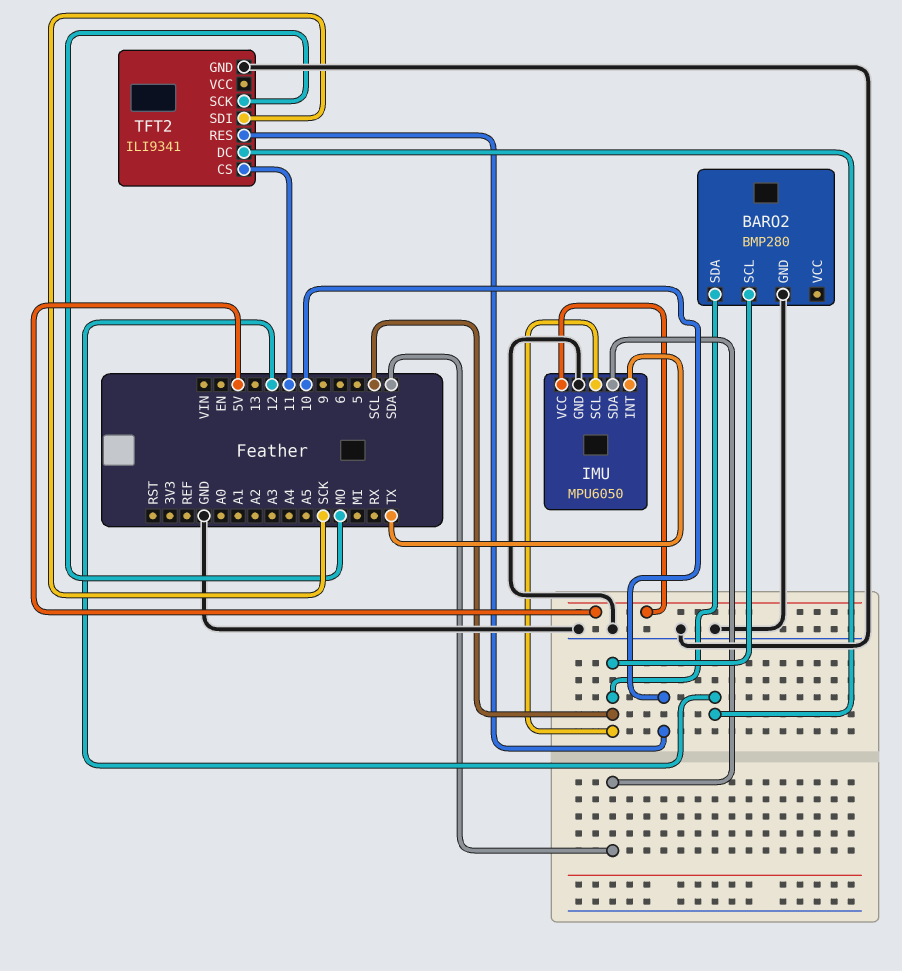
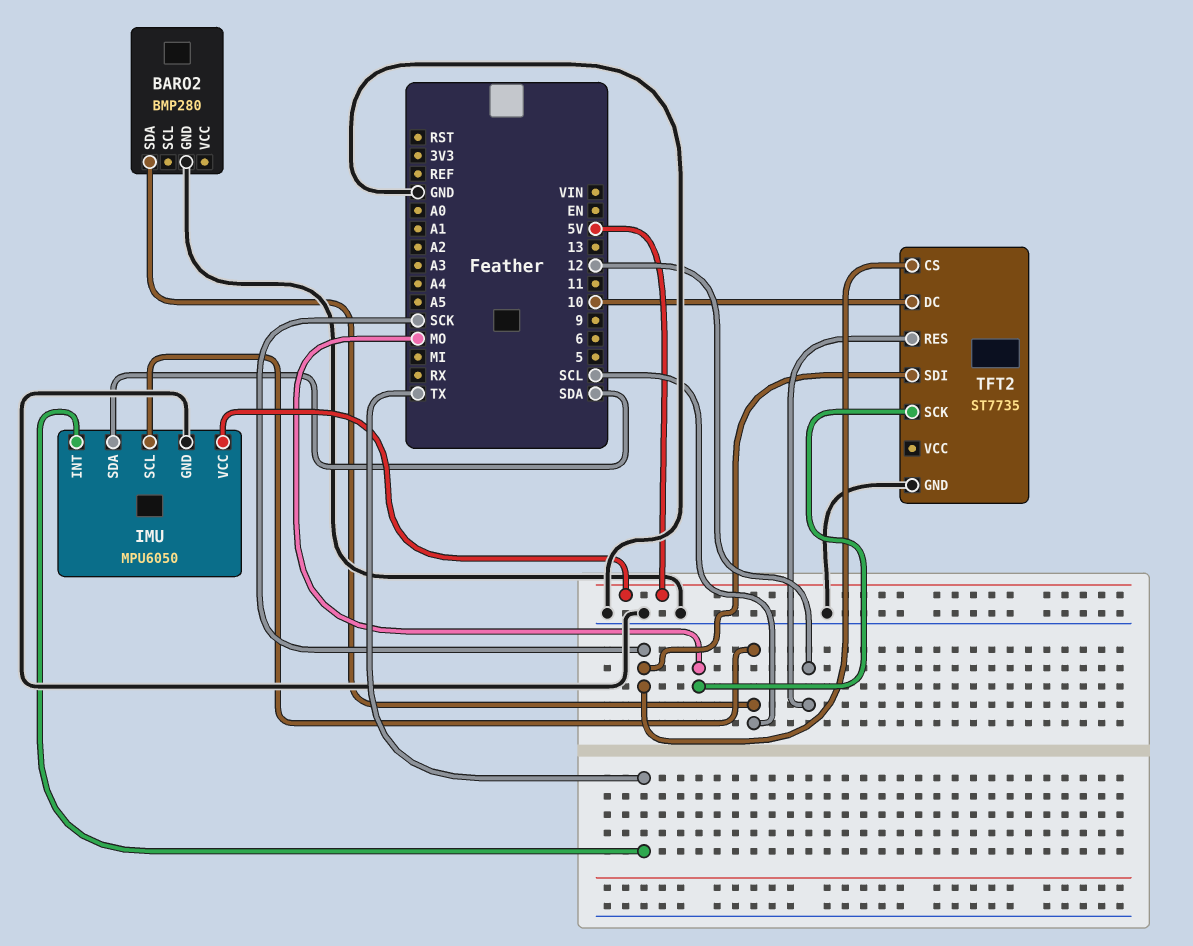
BARO2 pin SCL: SCL -> none
TFT2: ILI9341 -> ST7735
TFT2 pin CS: 11 -> SCK
TFT2 pin DC: 12 -> 10
TFT2 pin RES: 10 -> 12

